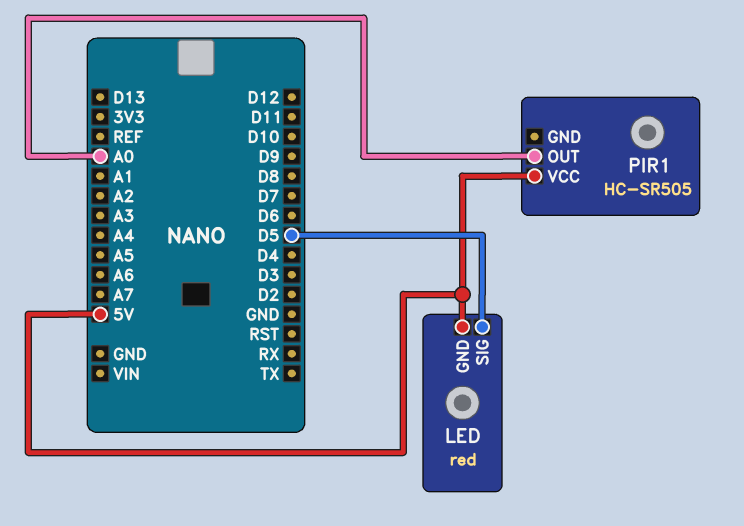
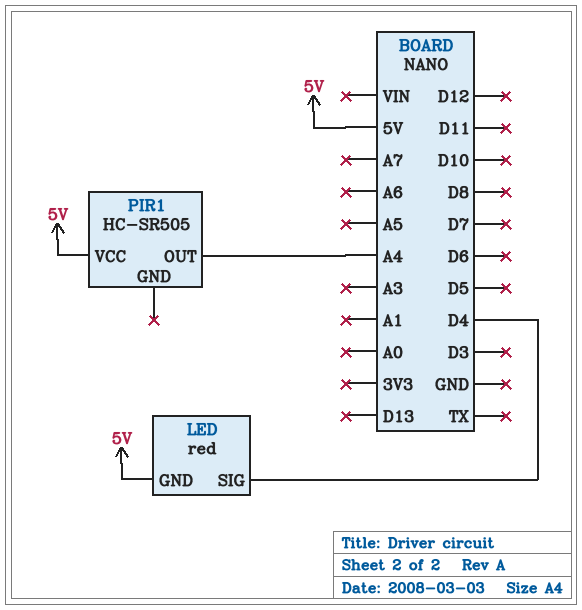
LED pin SIG: D5 -> D4
PIR1 pin OUT: A0 -> A4

